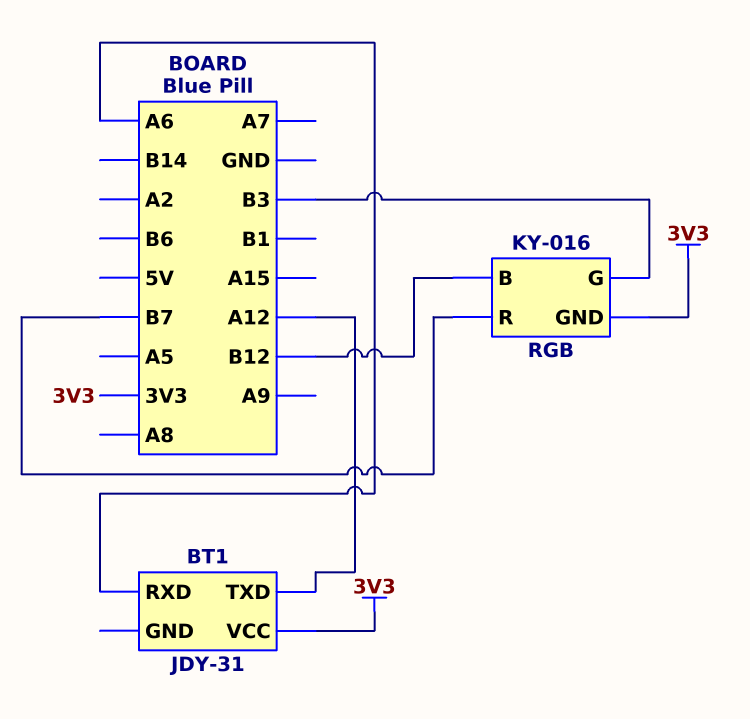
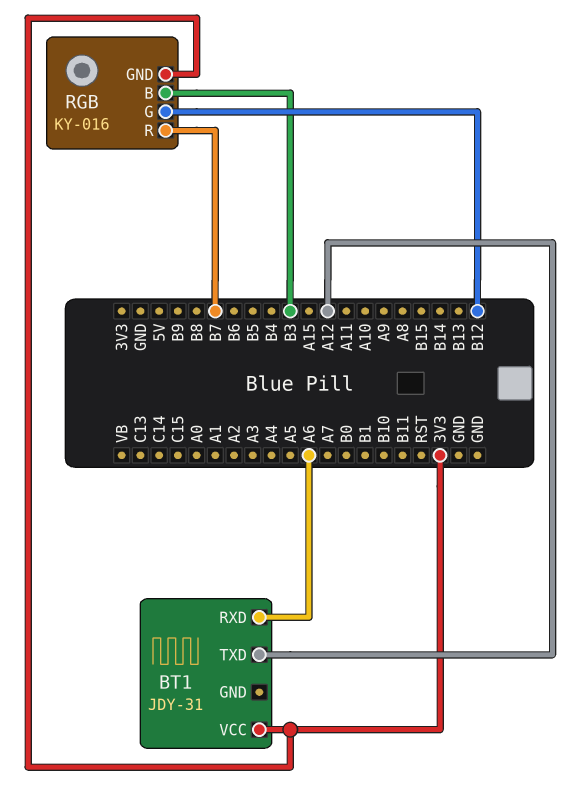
RGB pin B: B12 -> B3
RGB pin G: B3 -> B12

